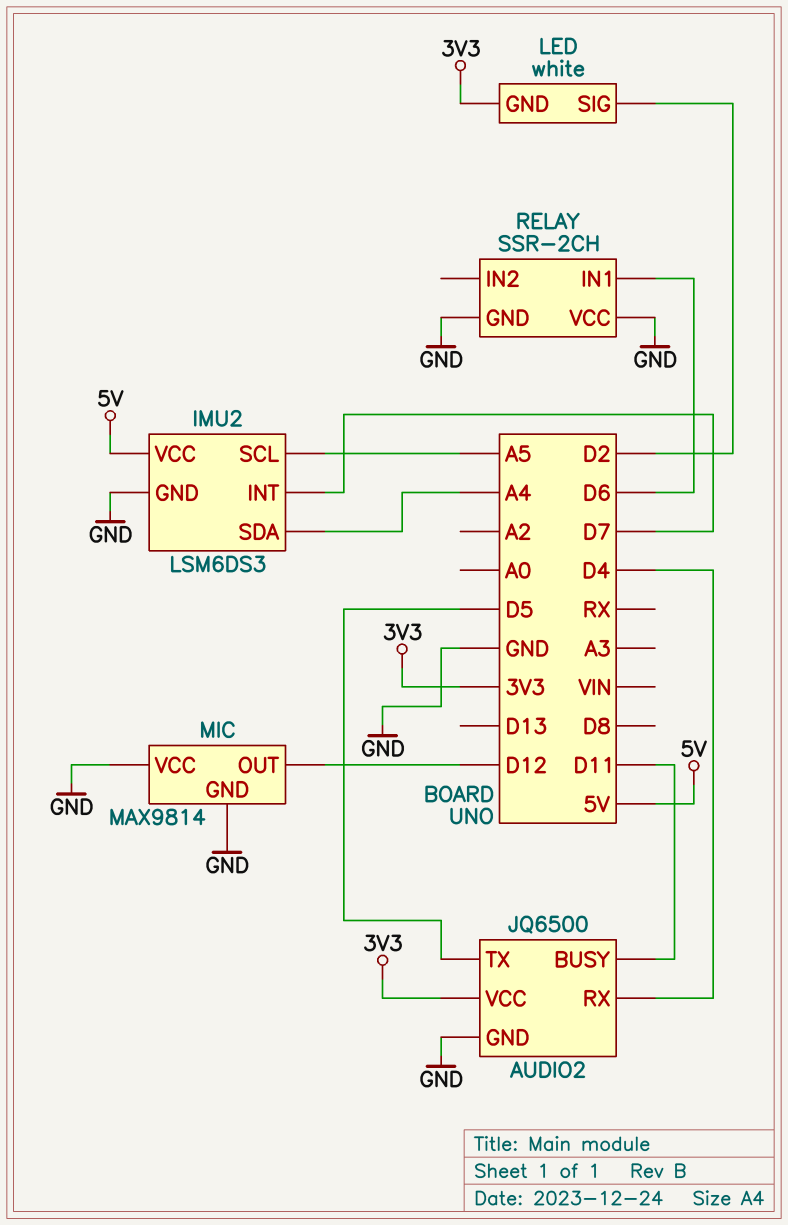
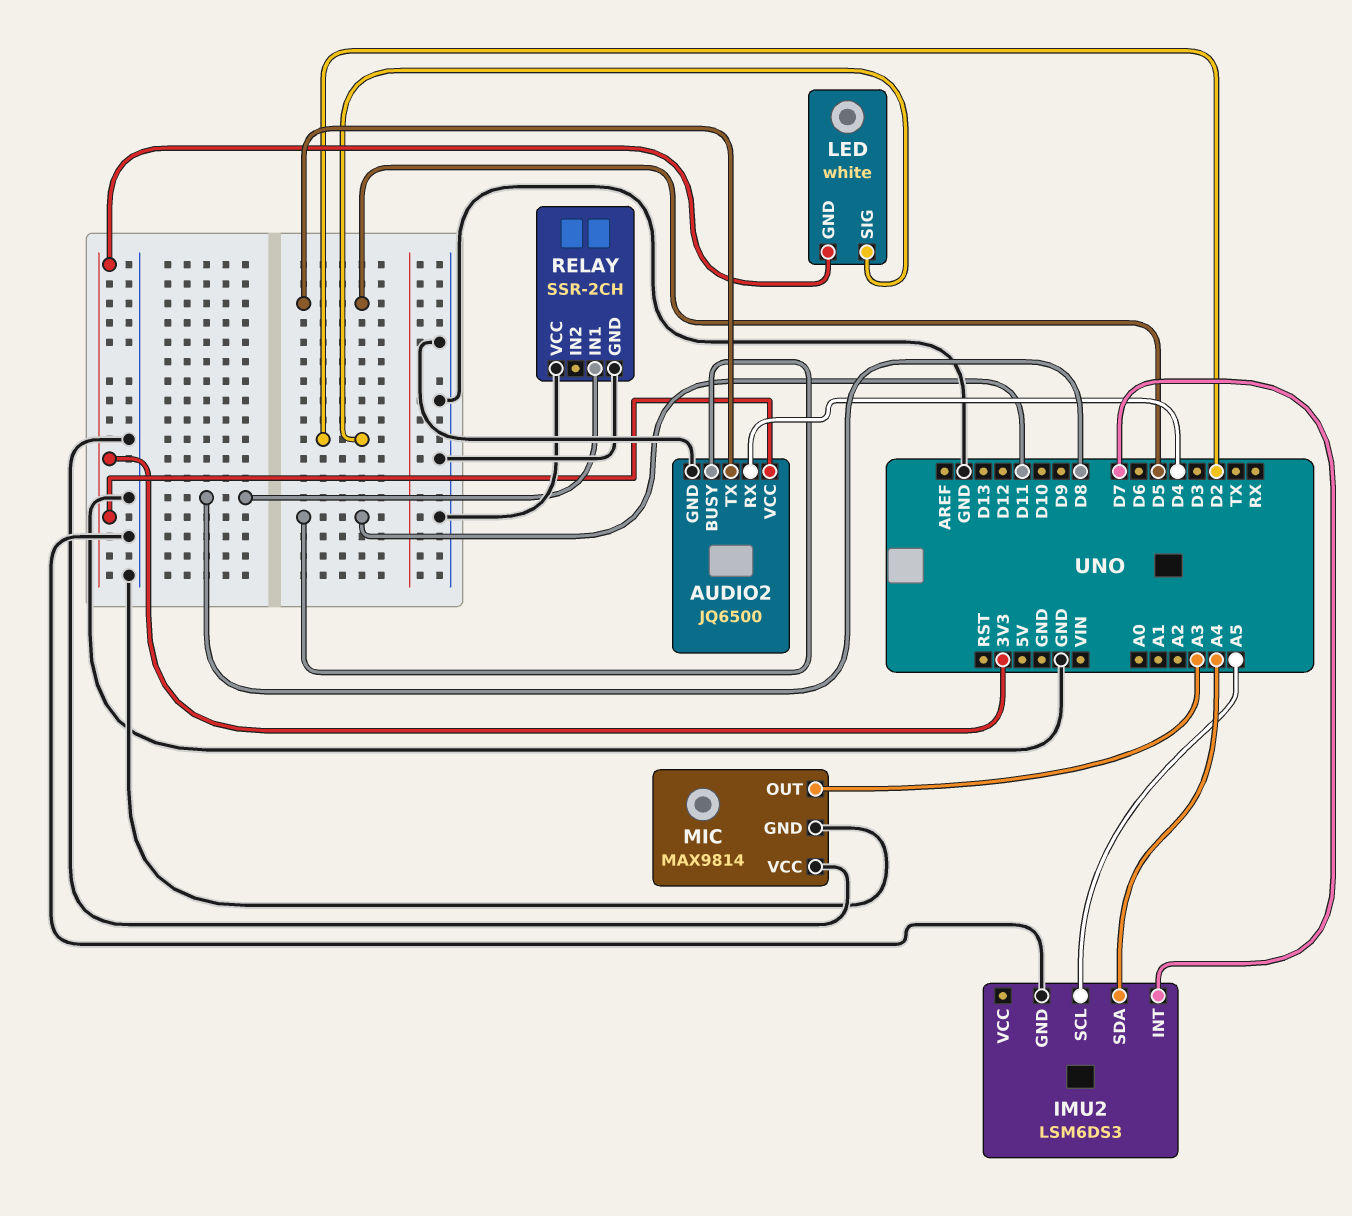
IMU2 pin VCC: 5V -> none
MIC pin OUT: D12 -> A3
RELAY pin IN1: D6 -> D8

